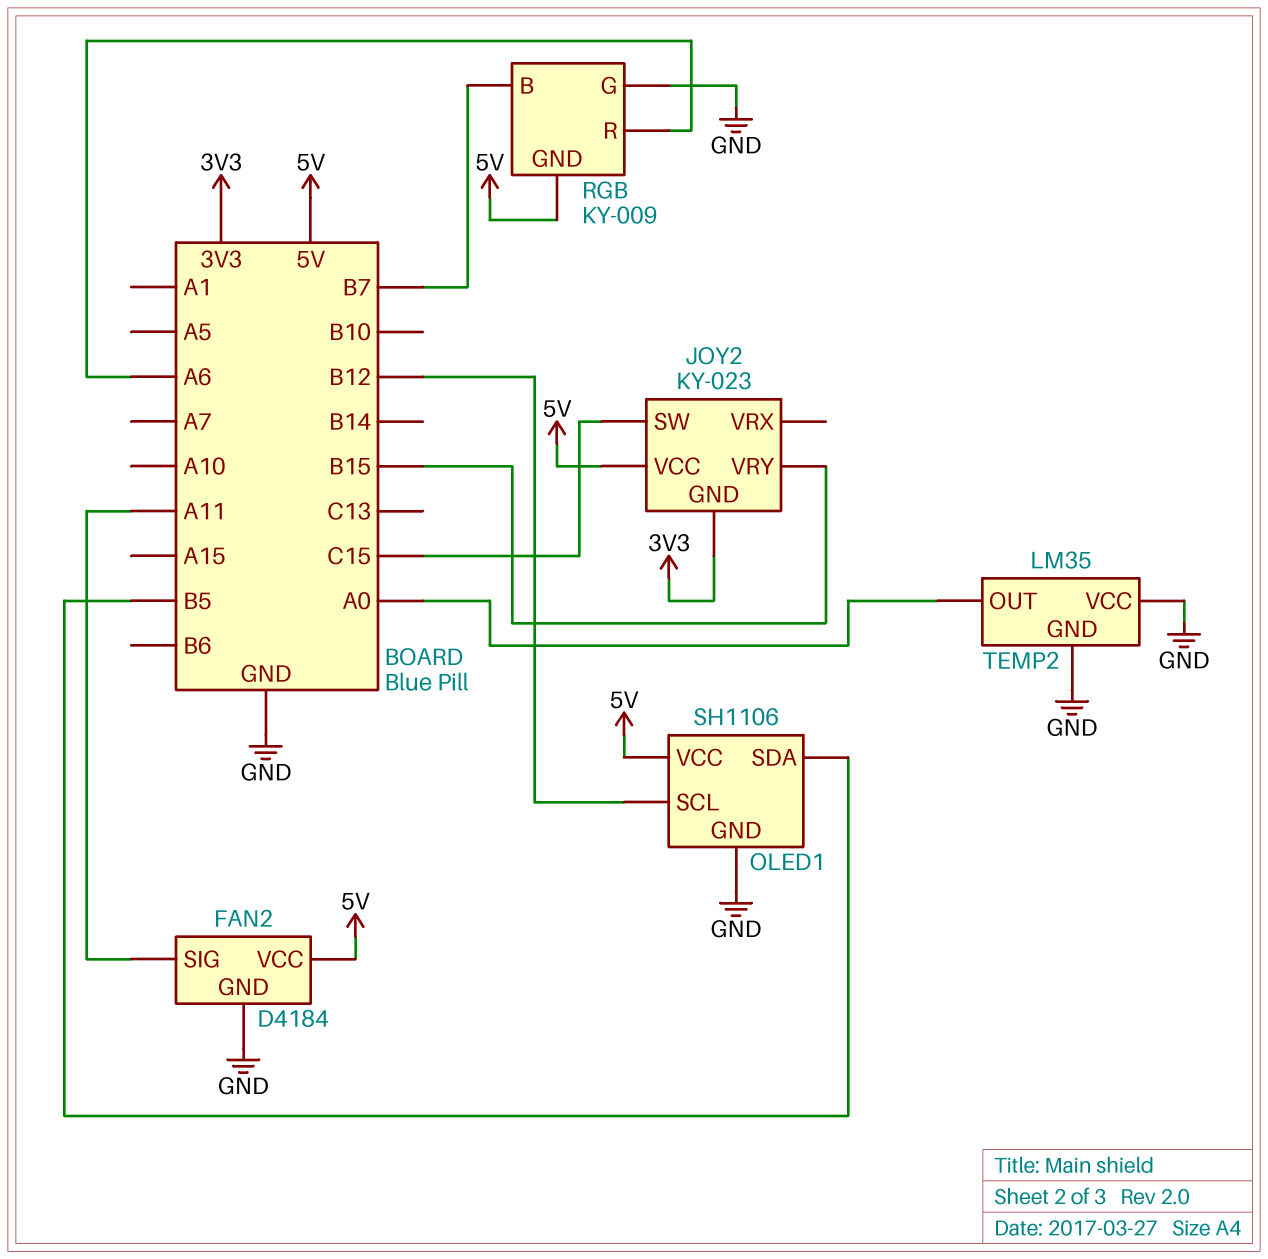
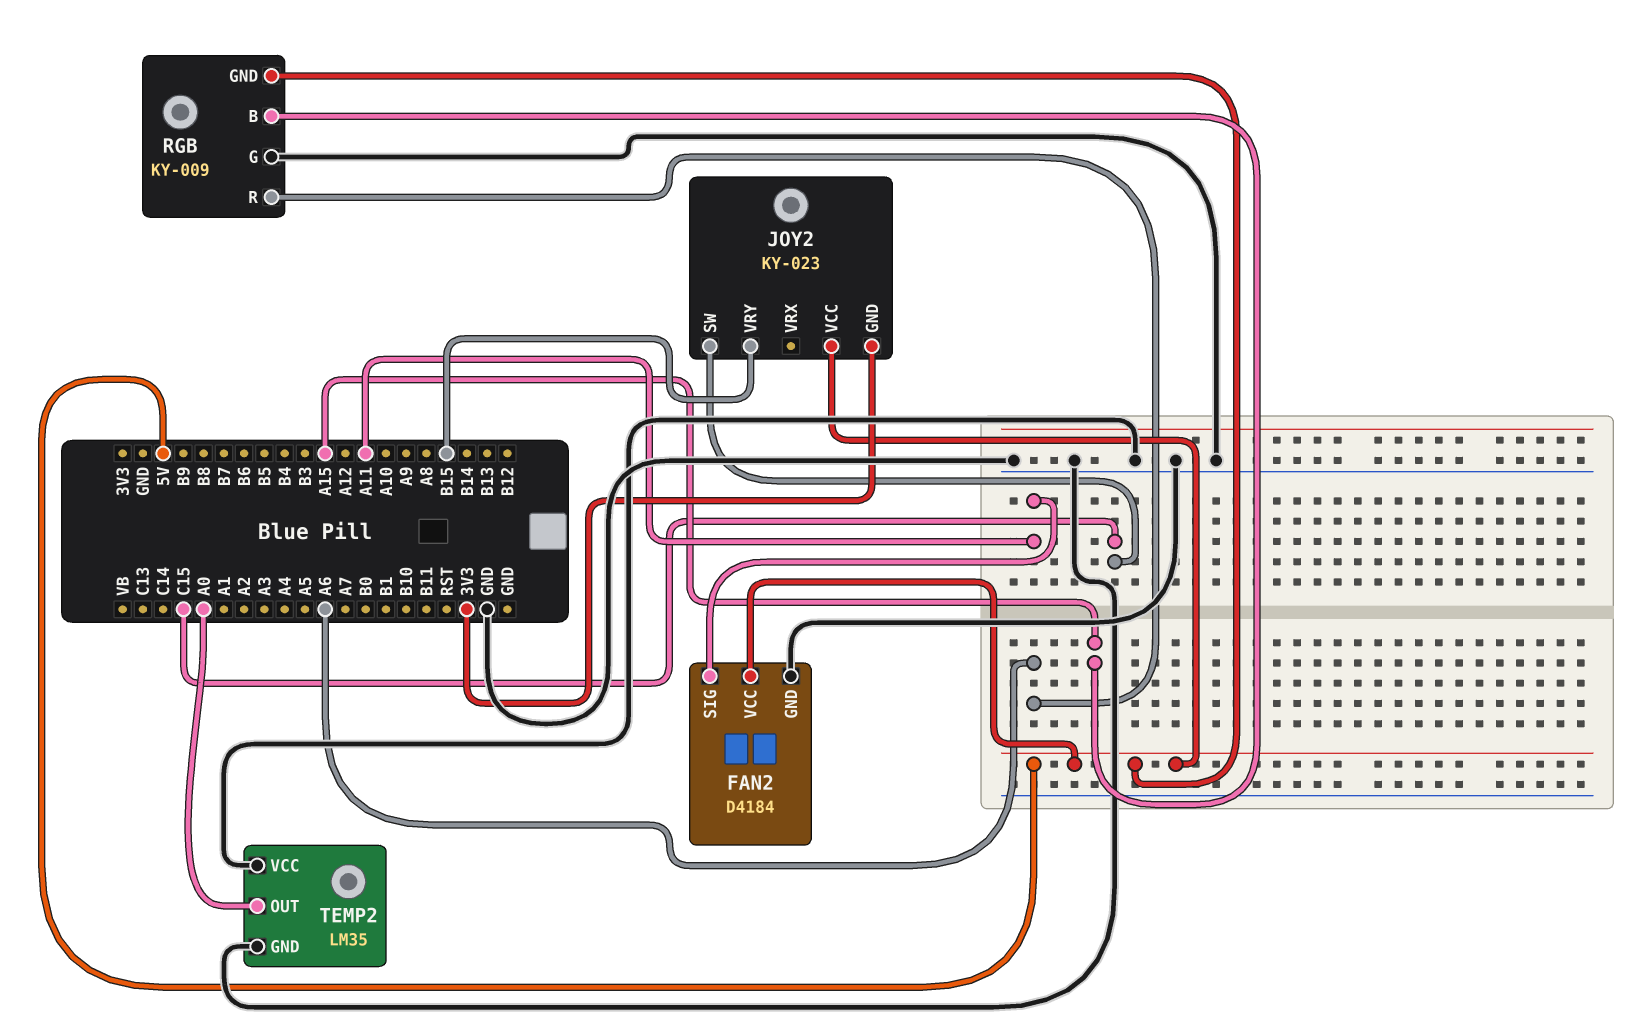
OLED1: SH1106 -> none
OLED1 pin GND: GND -> none
OLED1 pin SCL: B12 -> none
OLED1 pin SDA: B5 -> none
OLED1 pin VCC: 5V -> none
RGB pin B: B7 -> A15

